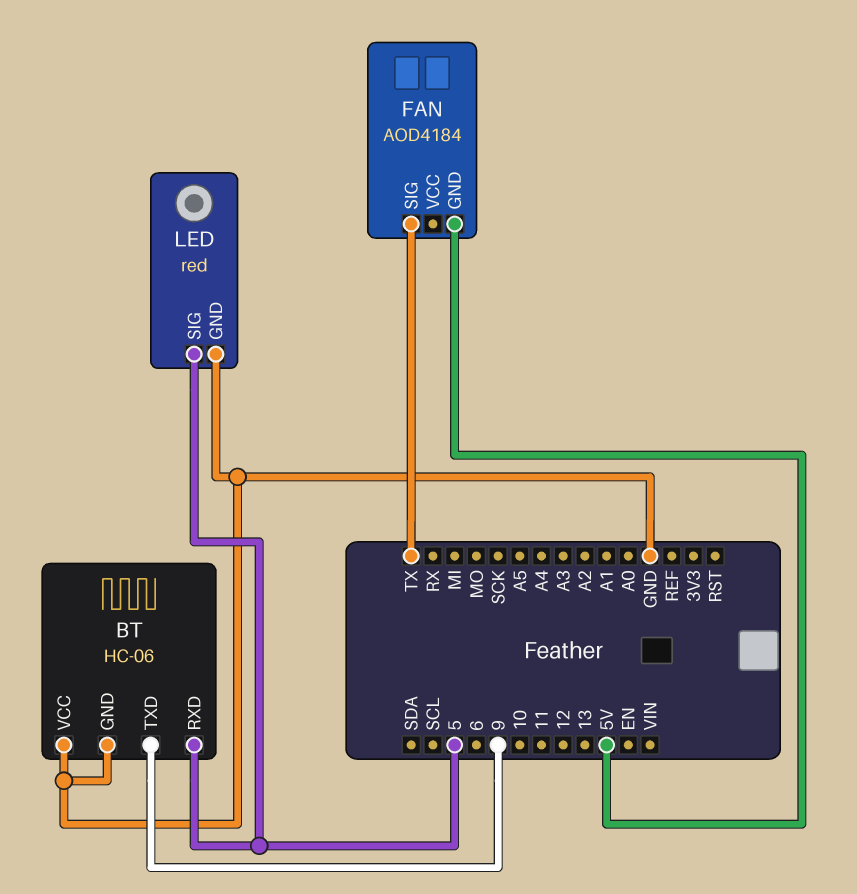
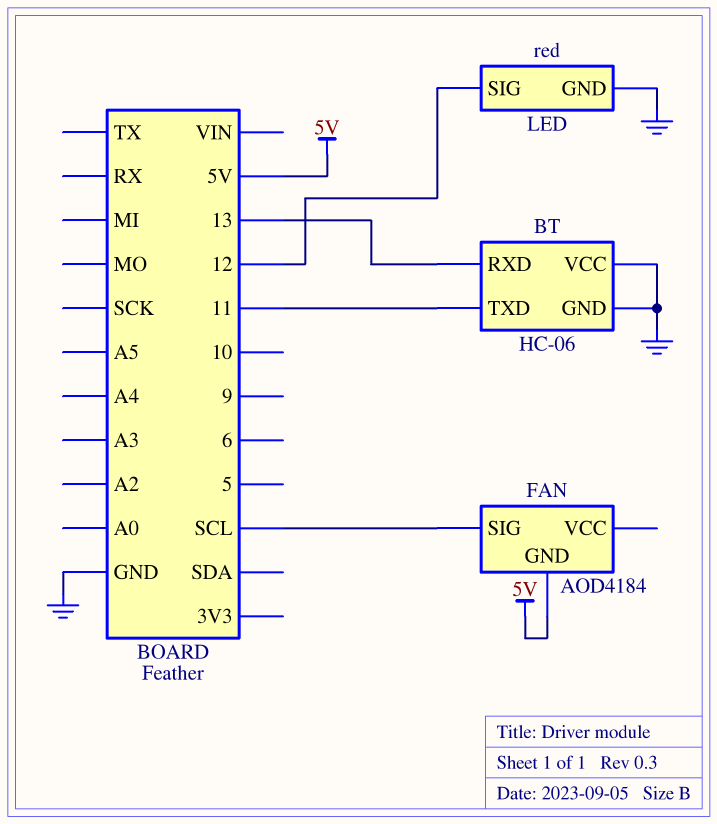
BT pin RXD: 5 -> 13
BT pin TXD: 9 -> 11
FAN pin SIG: TX -> SCL
LED pin SIG: 5 -> 12

